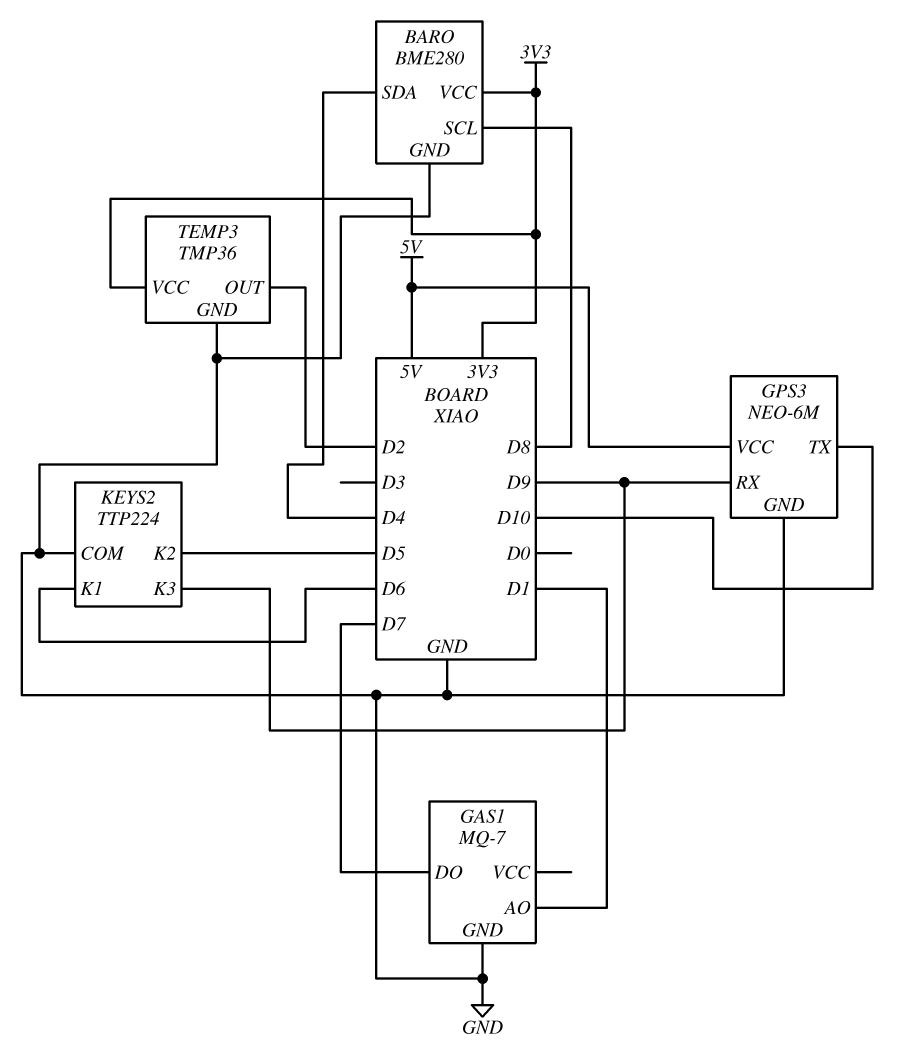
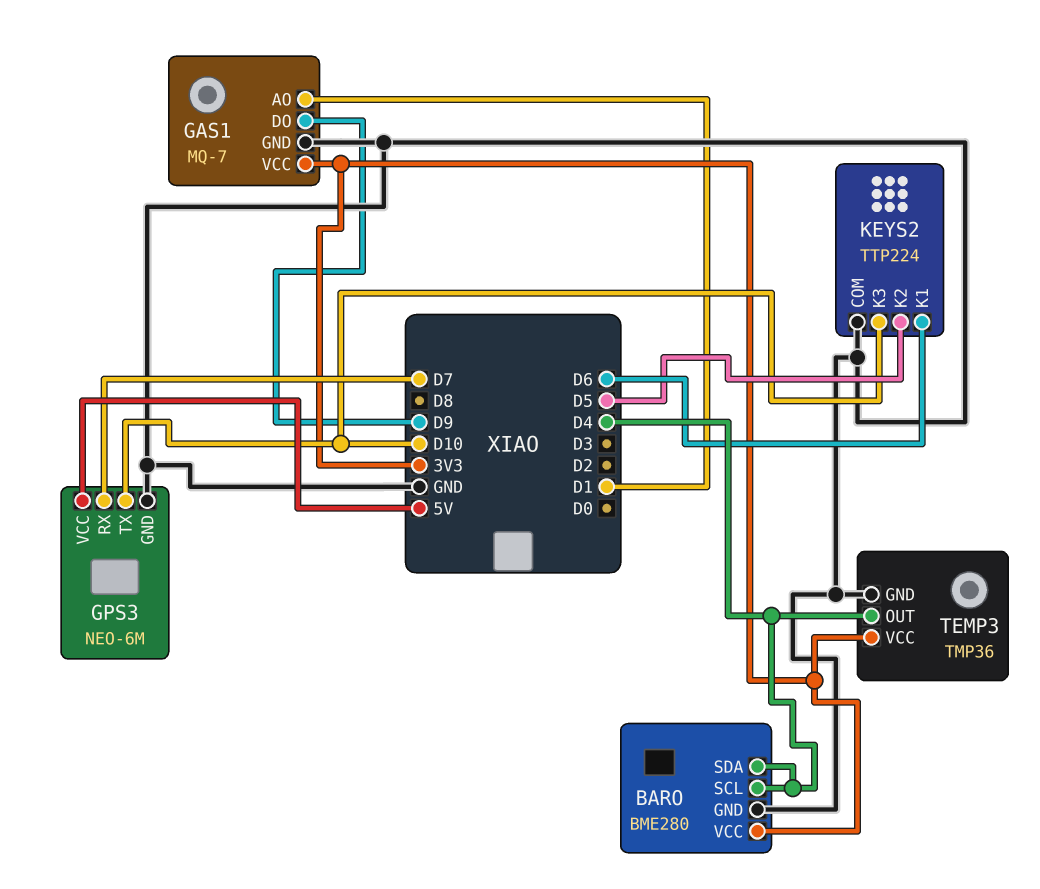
BARO pin SCL: D8 -> D4
GAS1 pin DO: D7 -> D9
GAS1 pin VCC: none -> 3V3
GPS3 pin RX: D9 -> D7
KEYS2 pin K3: D9 -> D10
TEMP3 pin OUT: D2 -> D4

